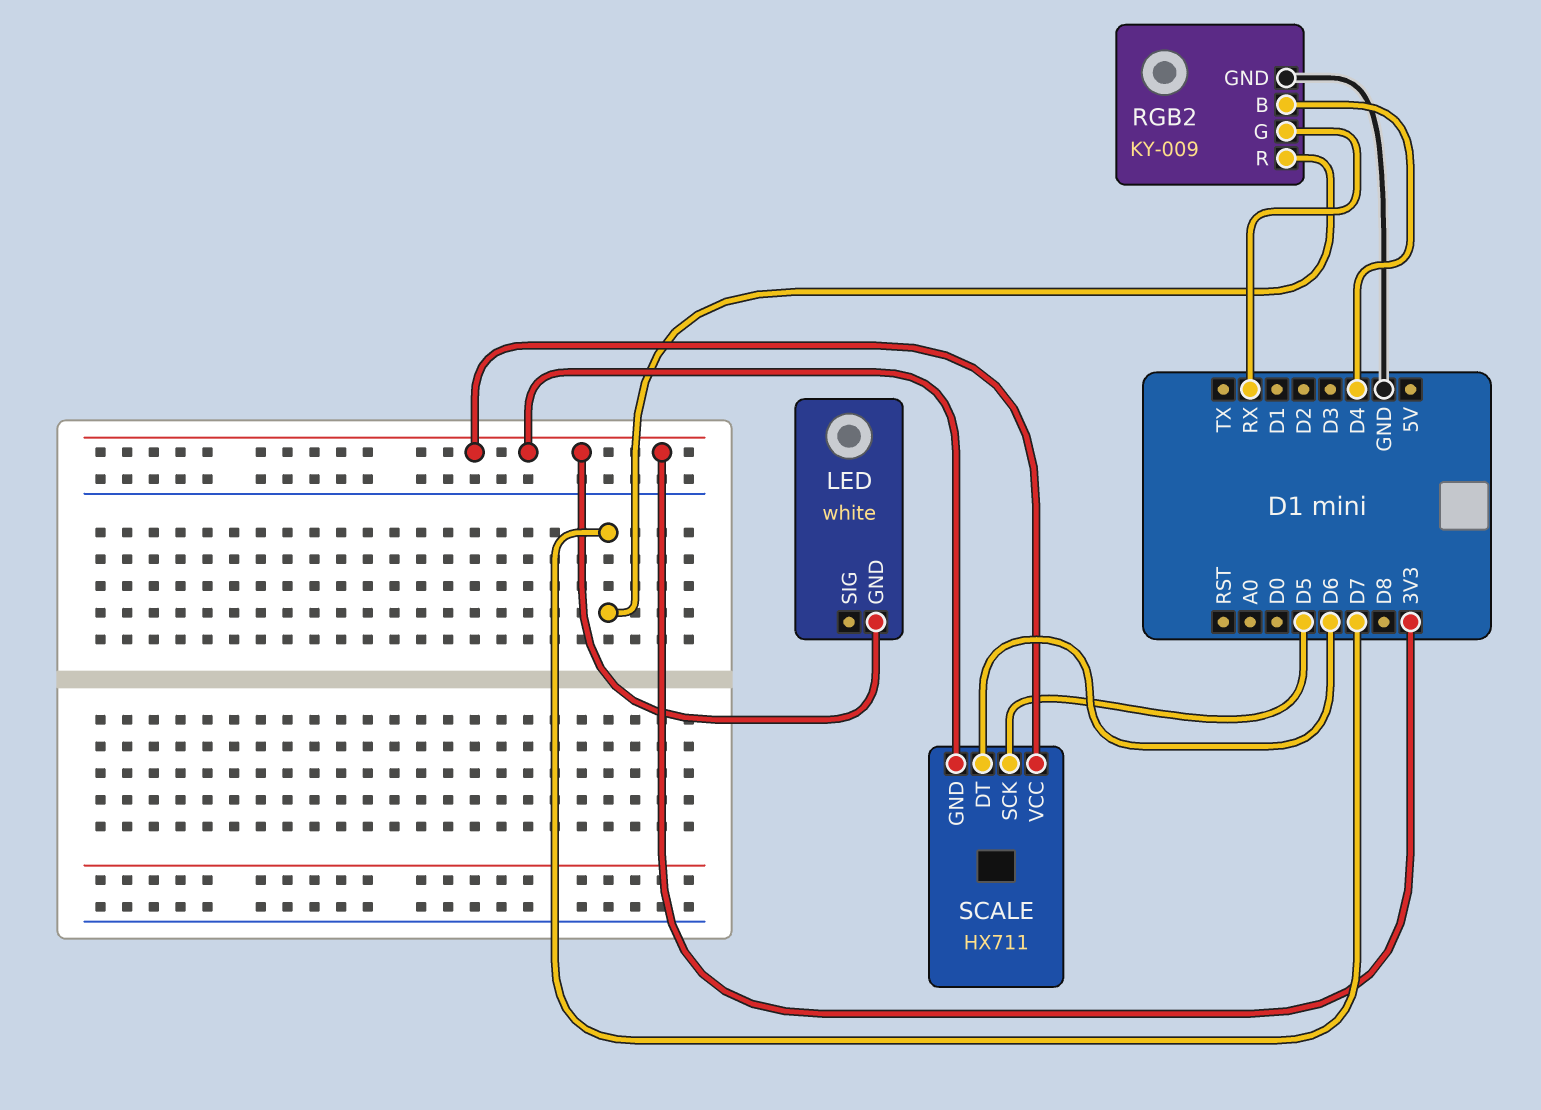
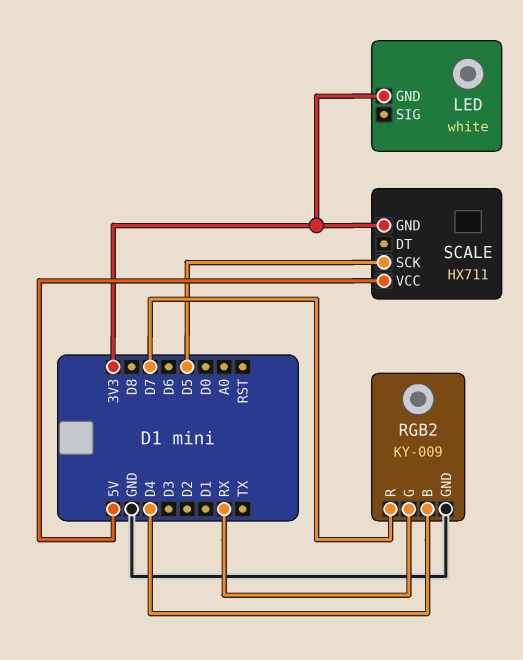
SCALE pin DT: D6 -> none
SCALE pin VCC: 3V3 -> 5V

